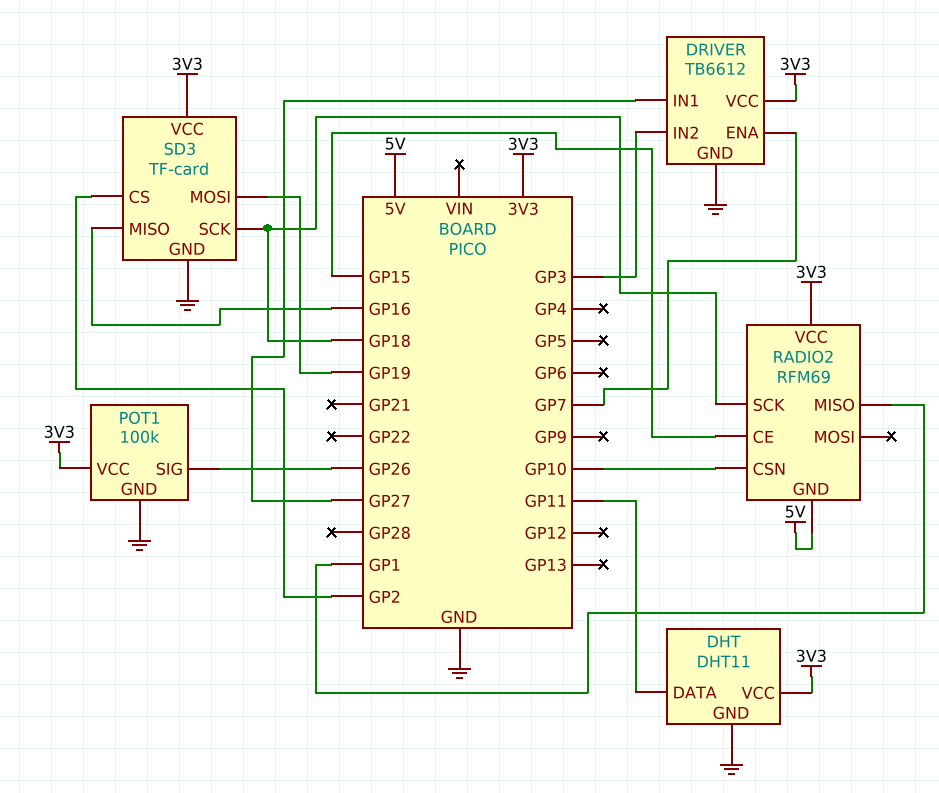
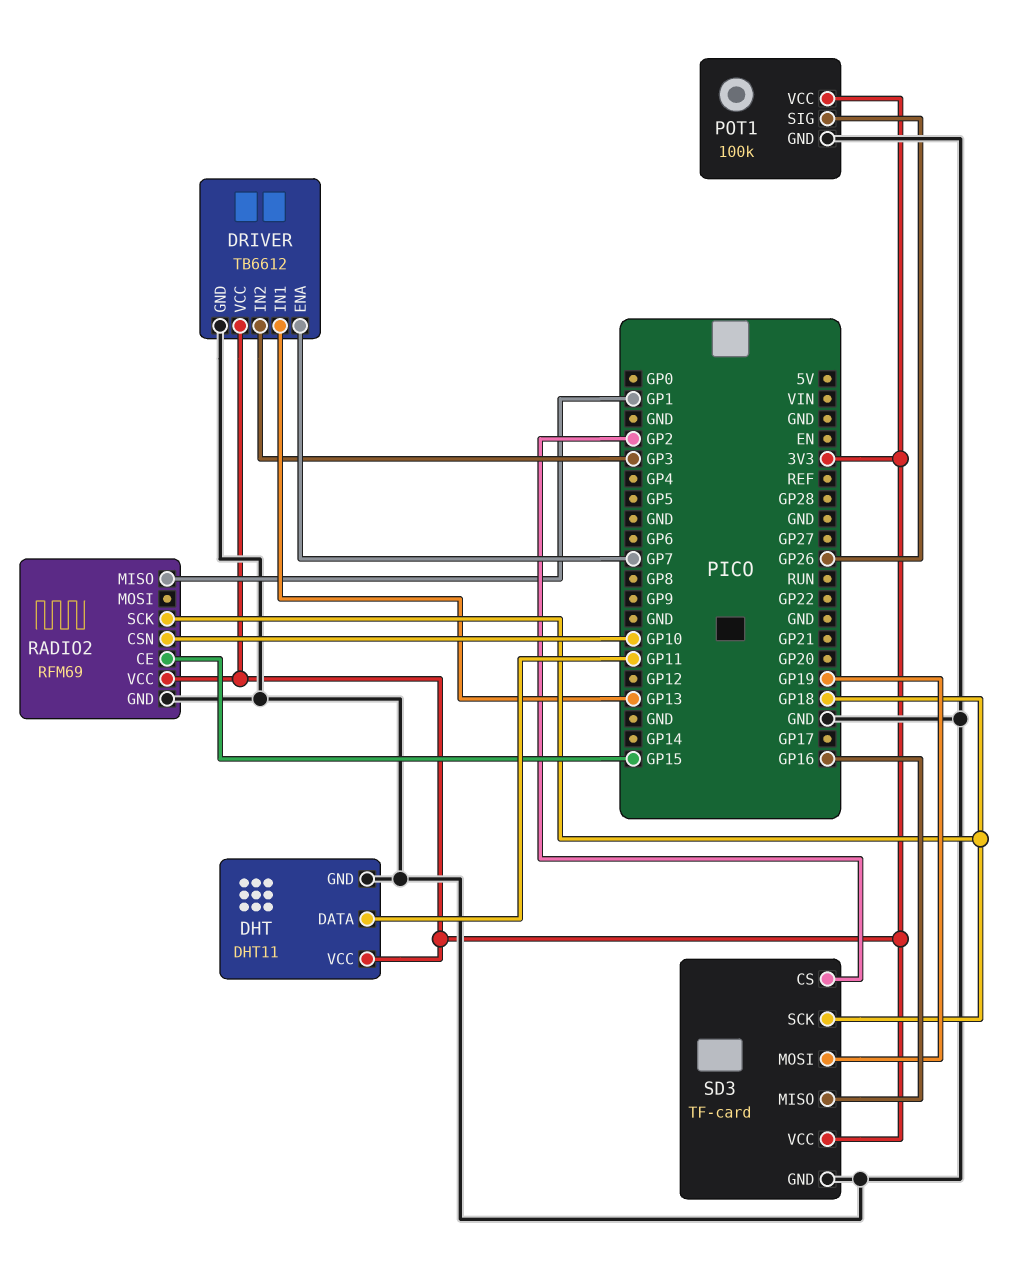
DRIVER pin IN1: GP27 -> GP13
RADIO2 pin GND: 5V -> GND

